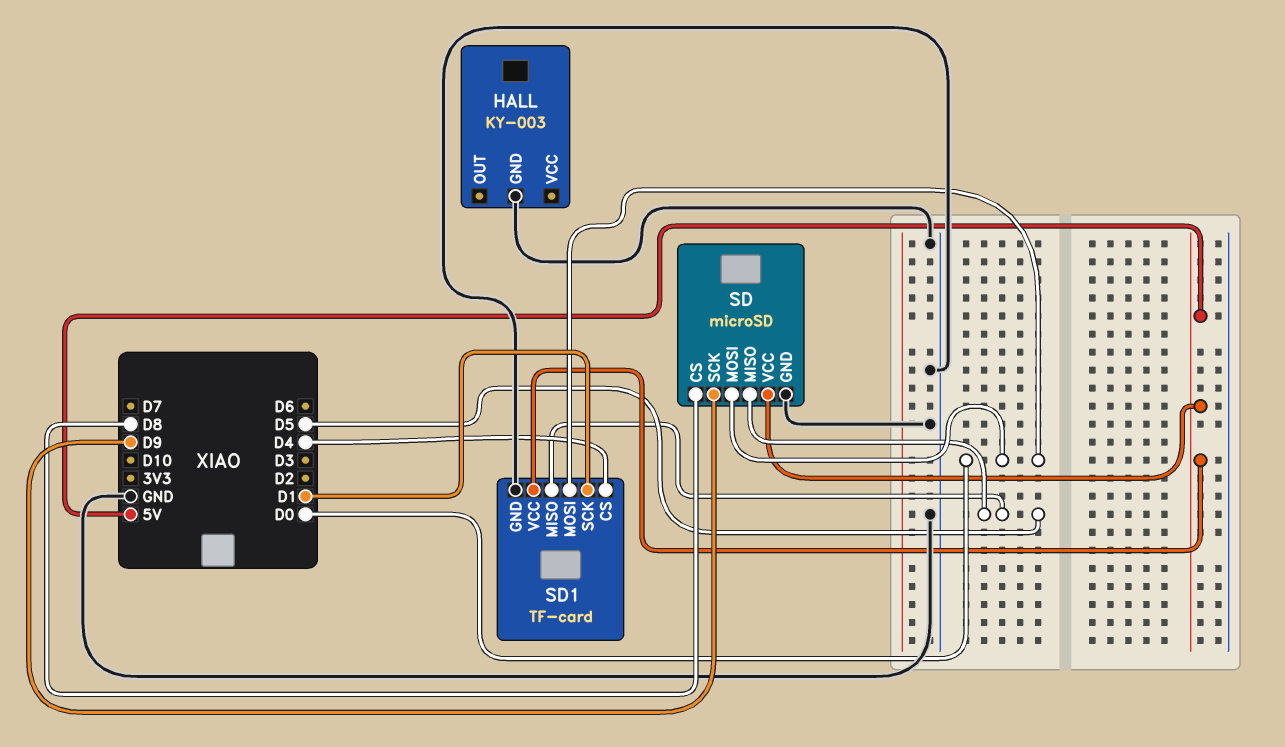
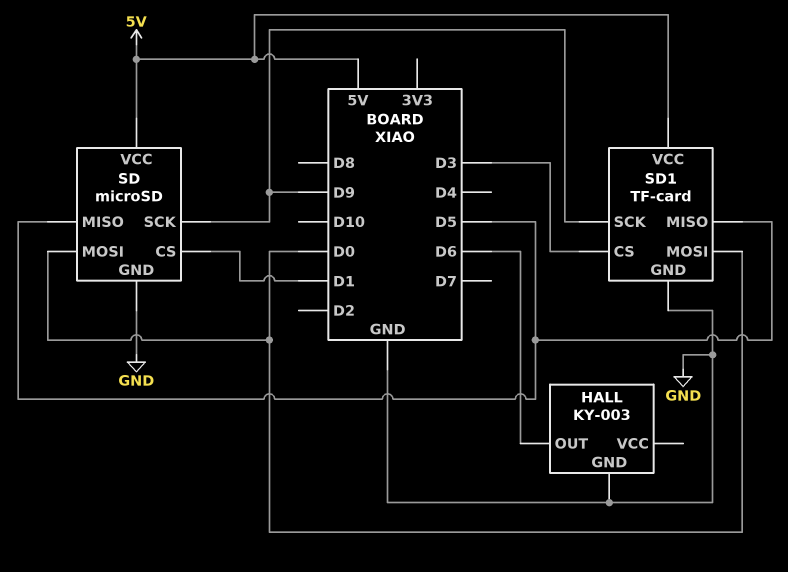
HALL pin OUT: none -> D6
SD pin CS: D8 -> D1
SD1 pin CS: D4 -> D3
SD1 pin SCK: D1 -> D9

